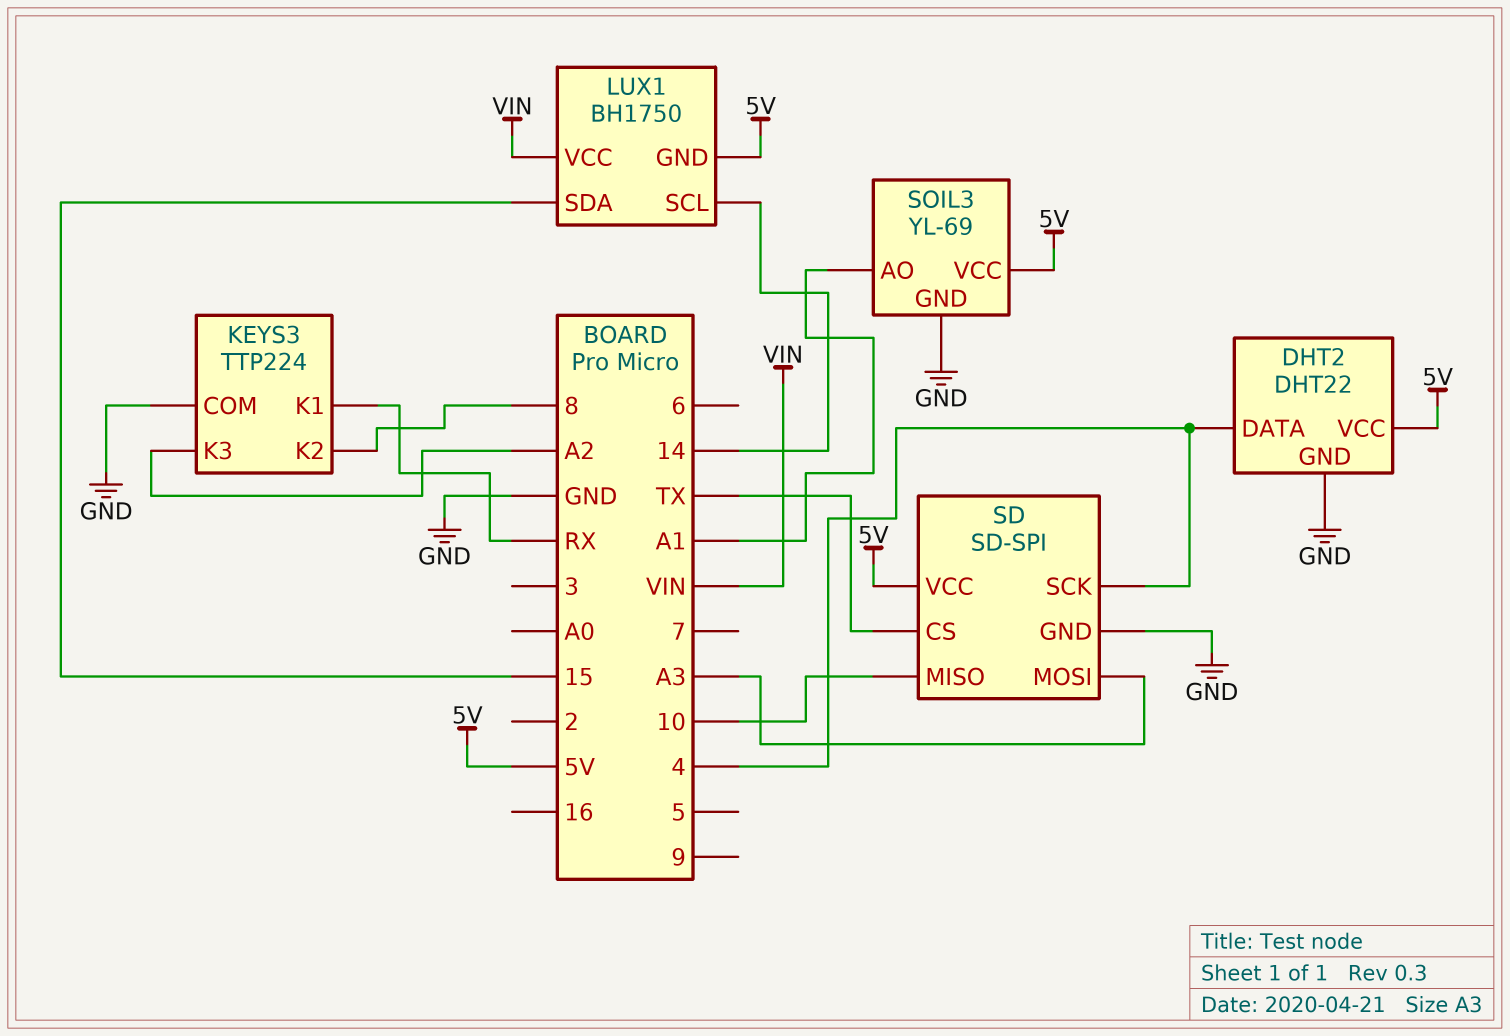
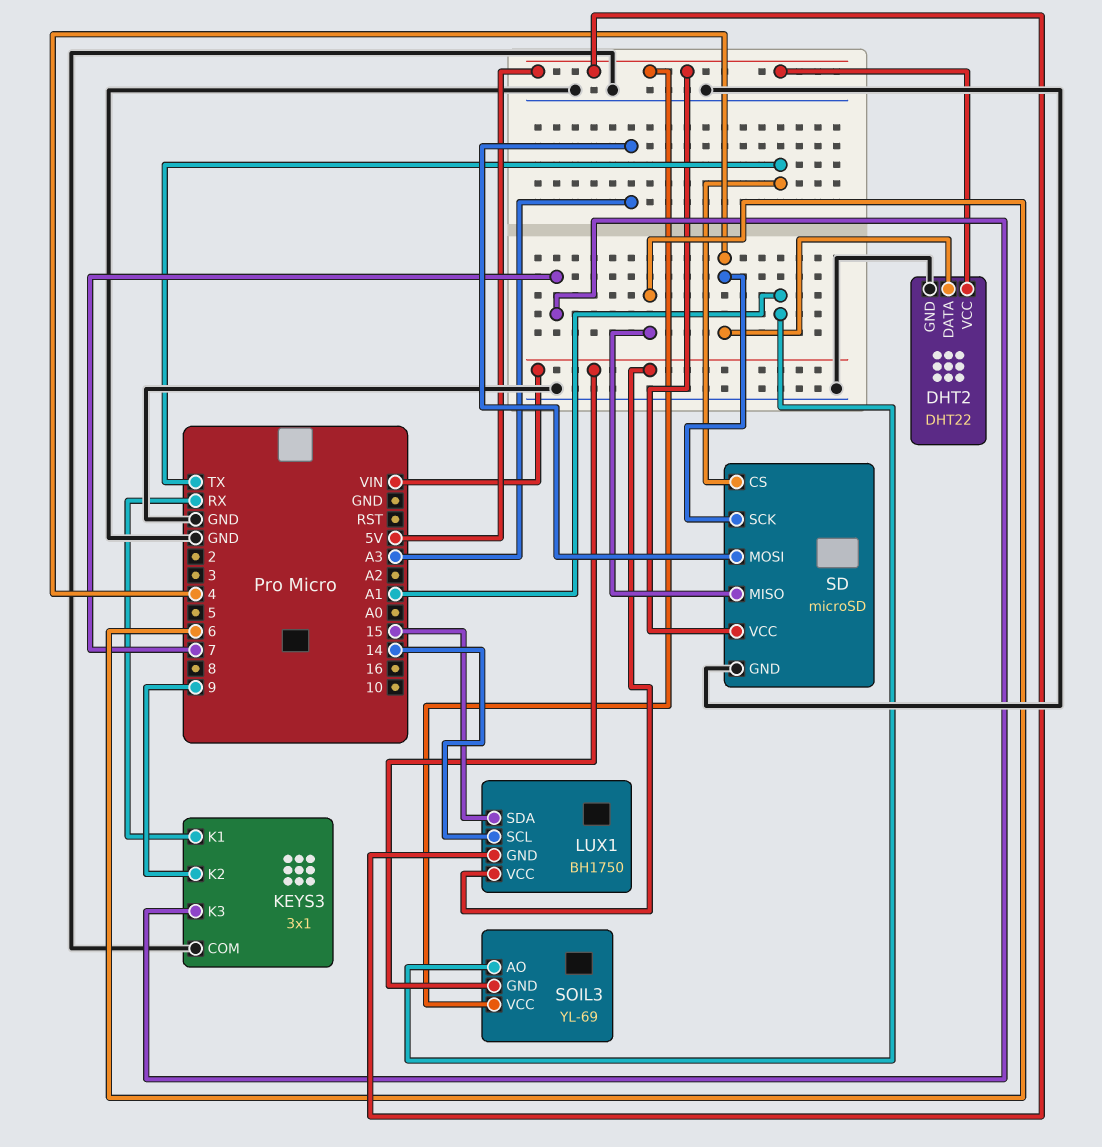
KEYS3: TTP224 -> 3x1
KEYS3 pin K2: 8 -> 9
KEYS3 pin K3: A2 -> 7
SD: SD-SPI -> microSD
SD pin MISO: 10 -> 6
SOIL3 pin GND: GND -> VIN

